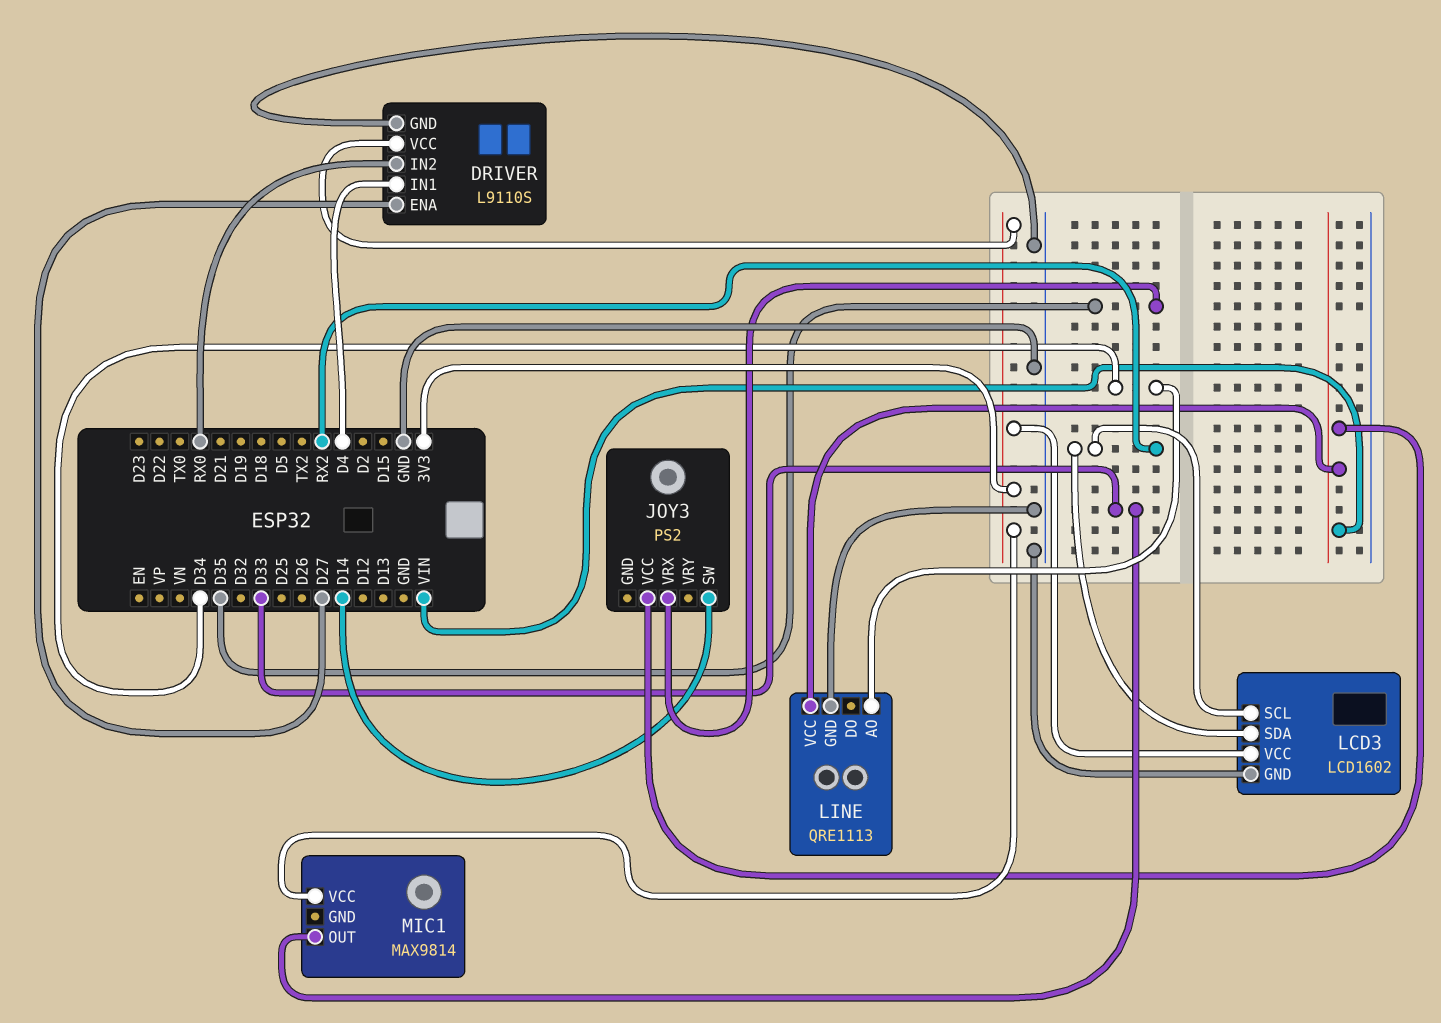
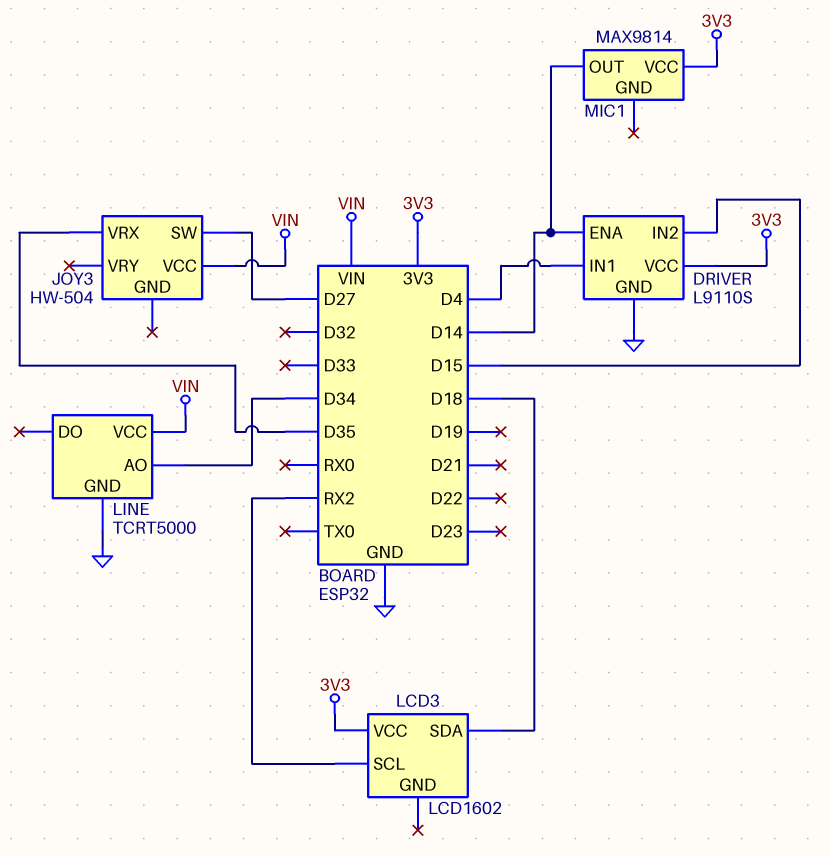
DRIVER pin ENA: D27 -> D14
DRIVER pin IN2: RX0 -> D15
JOY3: PS2 -> HW-504
JOY3 pin SW: D14 -> D27
LCD3 pin GND: GND -> none
LCD3 pin SDA: RX2 -> D18
LINE: QRE1113 -> TCRT5000
MIC1 pin OUT: D33 -> D14

